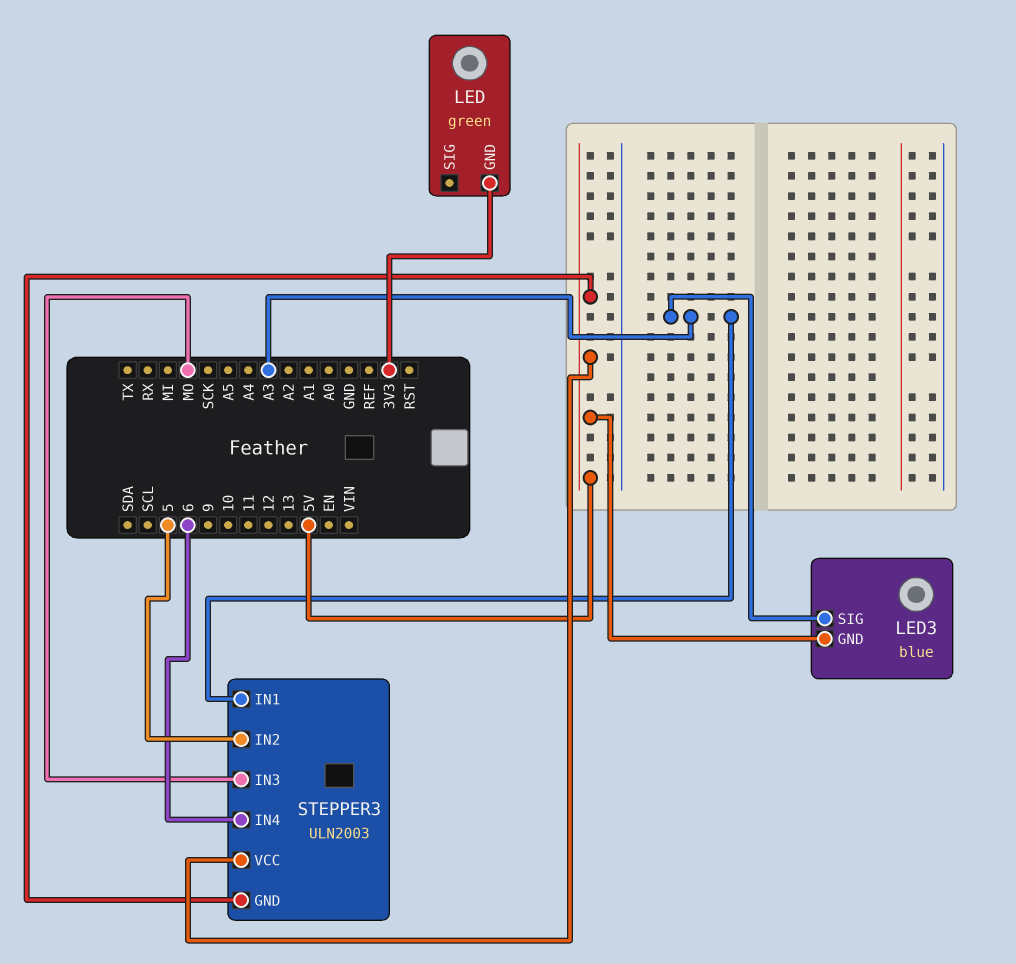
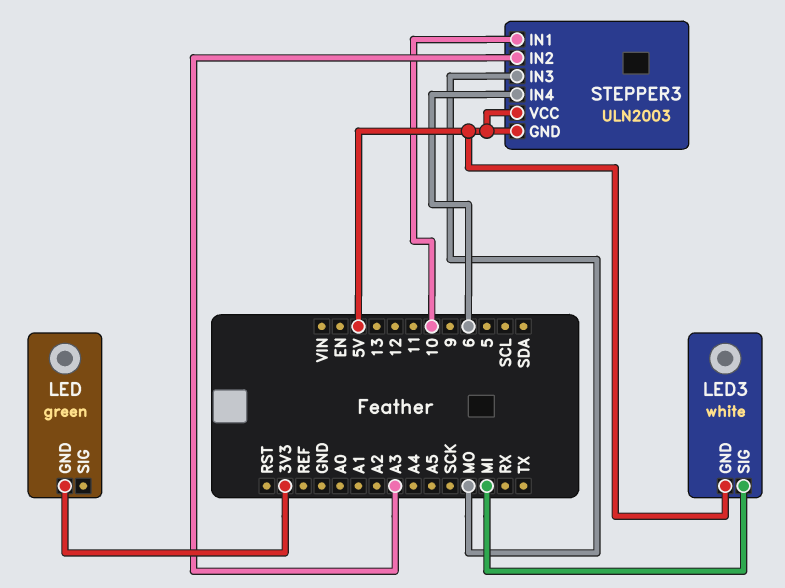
LED3: blue -> white
LED3 pin SIG: A3 -> MI
STEPPER3 pin IN1: A3 -> 10
STEPPER3 pin IN2: 5 -> A3

